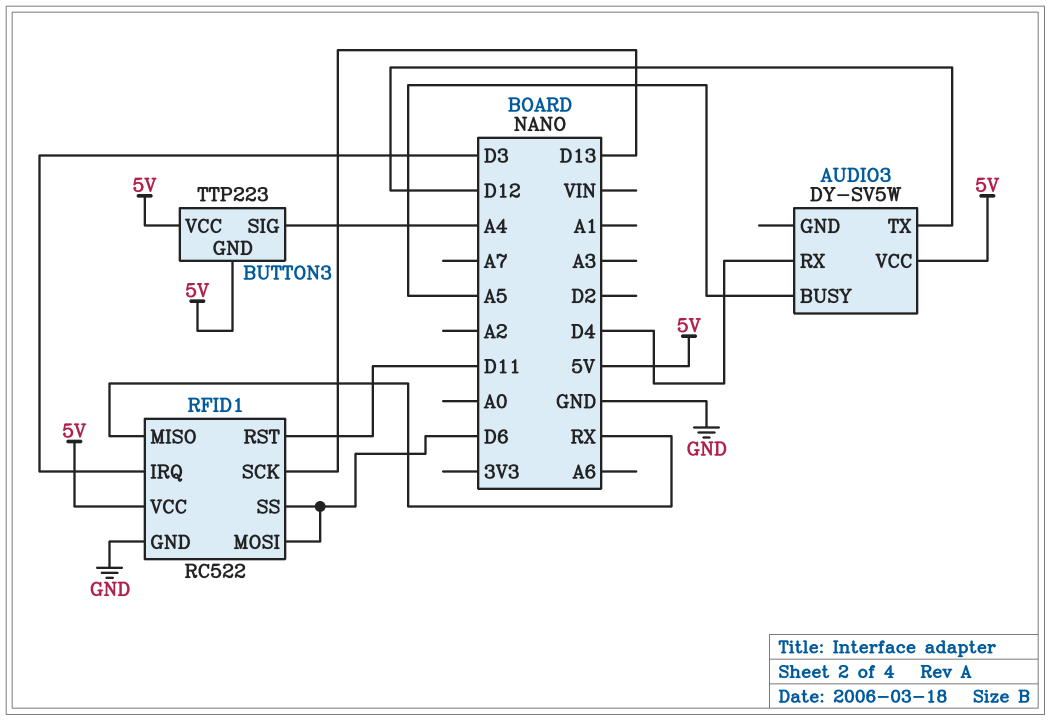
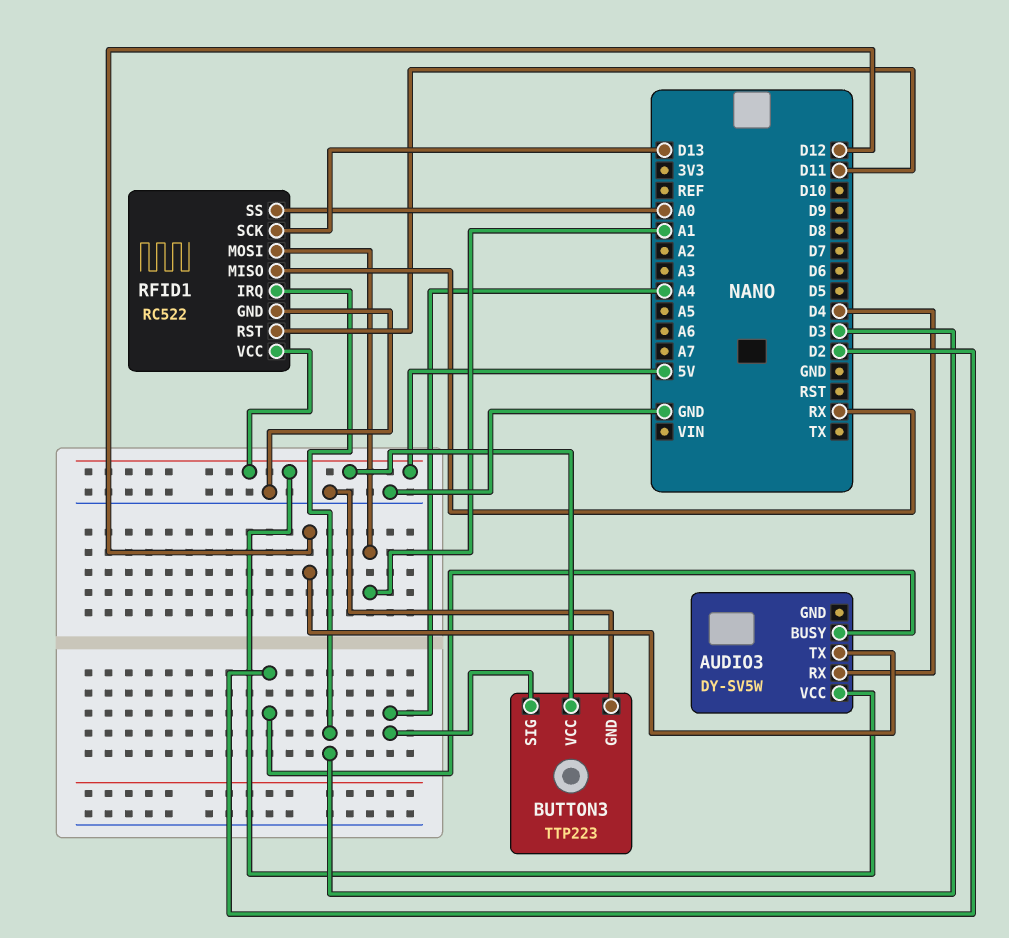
AUDIO3 pin BUSY: A5 -> D2
BUTTON3 pin GND: 5V -> GND
RFID1 pin MOSI: D6 -> A1
RFID1 pin SS: D6 -> A0

